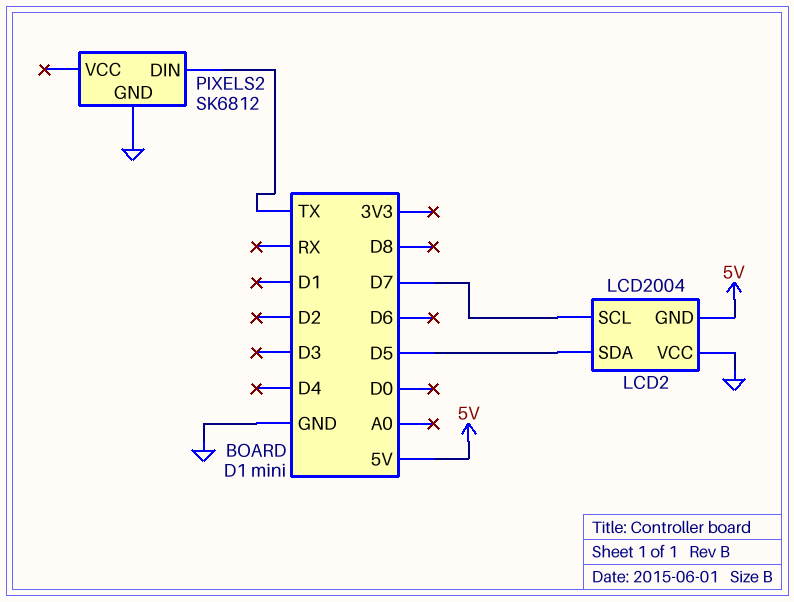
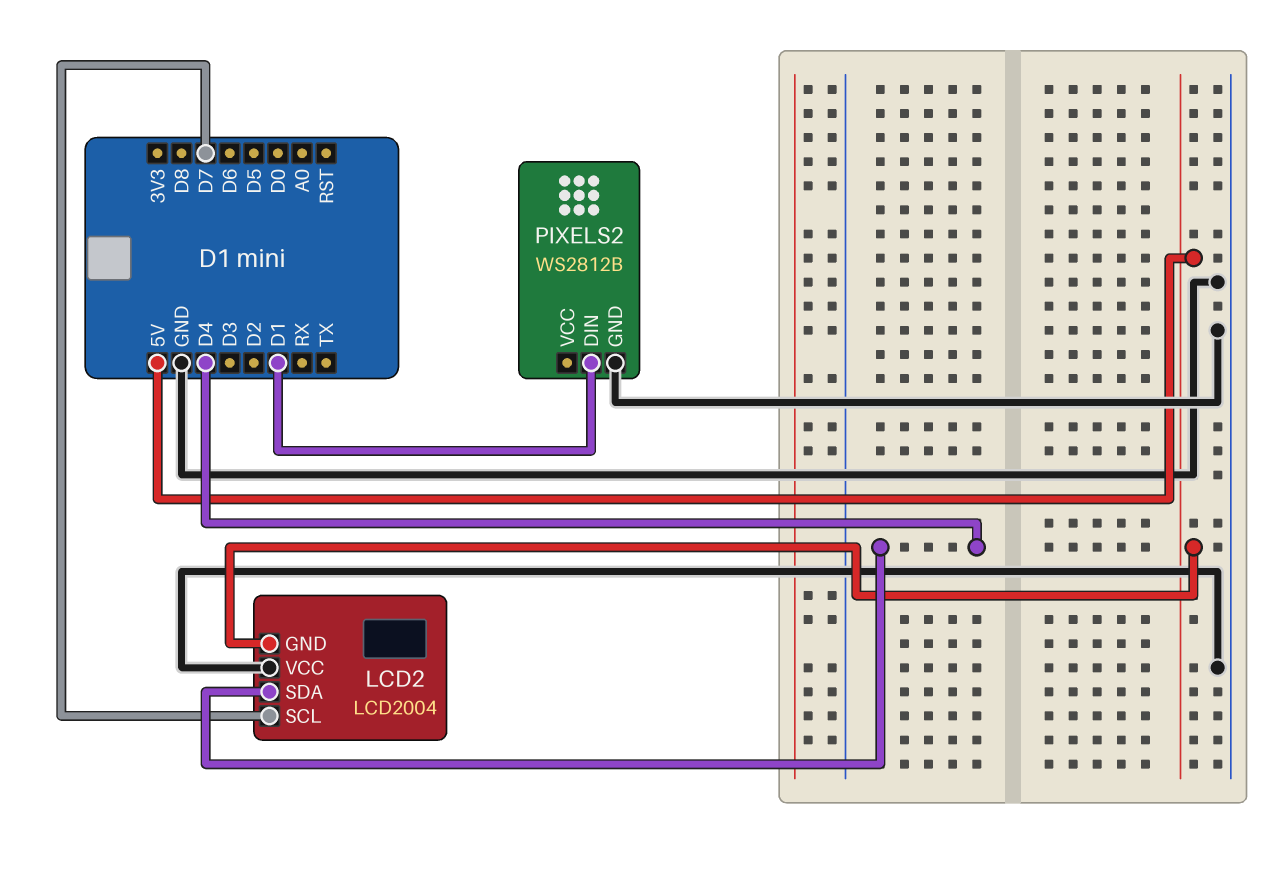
LCD2 pin SDA: D5 -> D4
PIXELS2: SK6812 -> WS2812B
PIXELS2 pin DIN: TX -> D1

